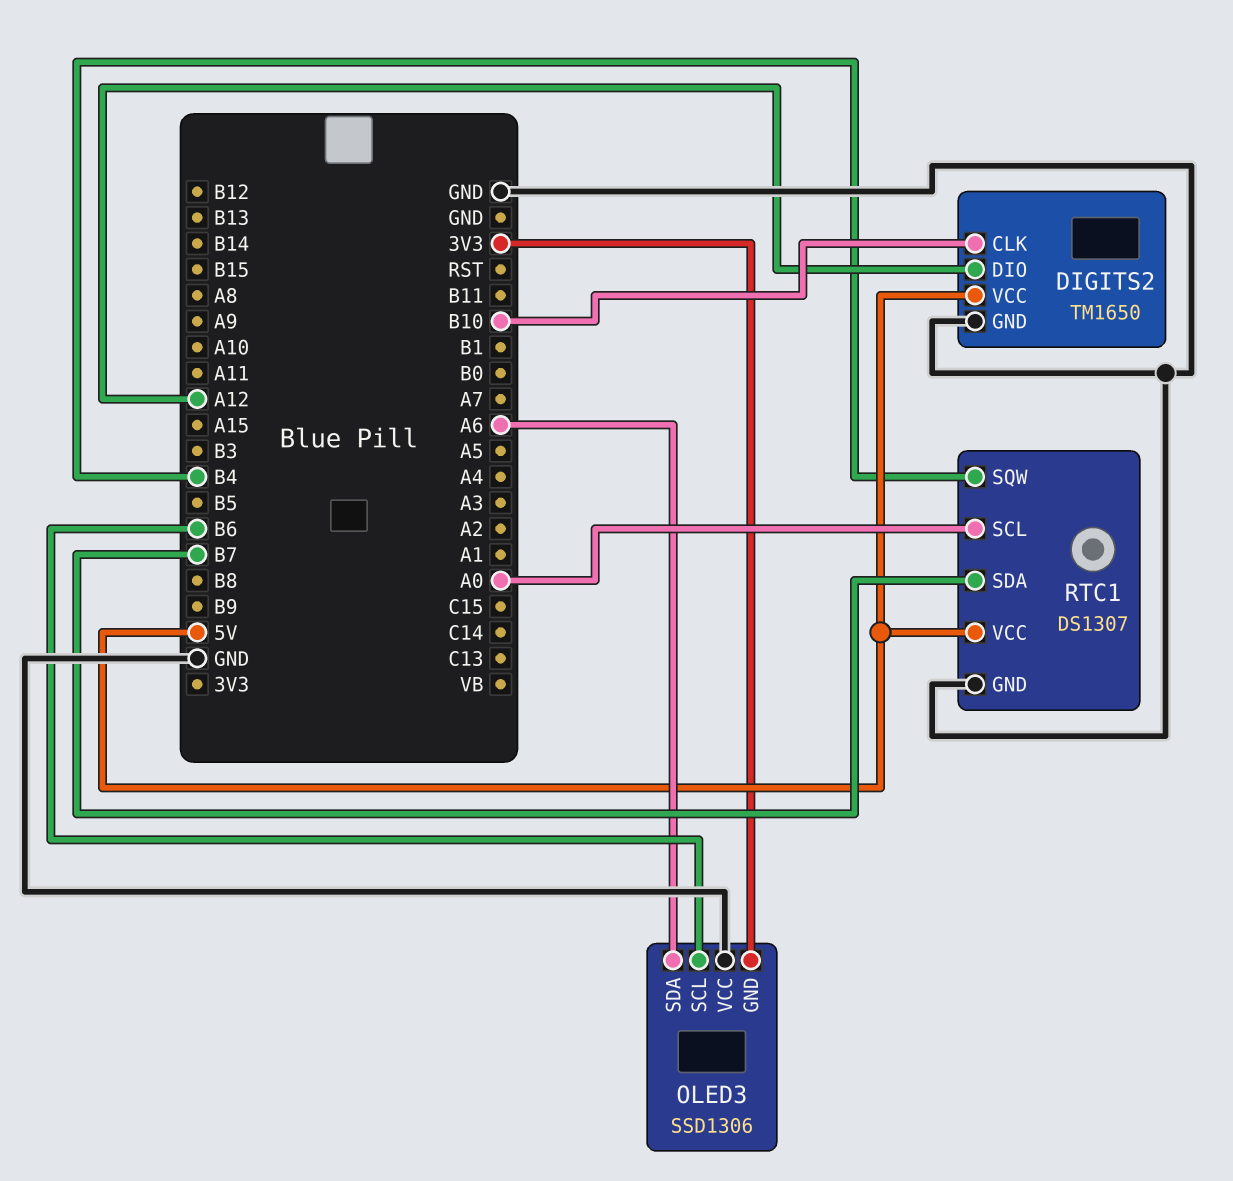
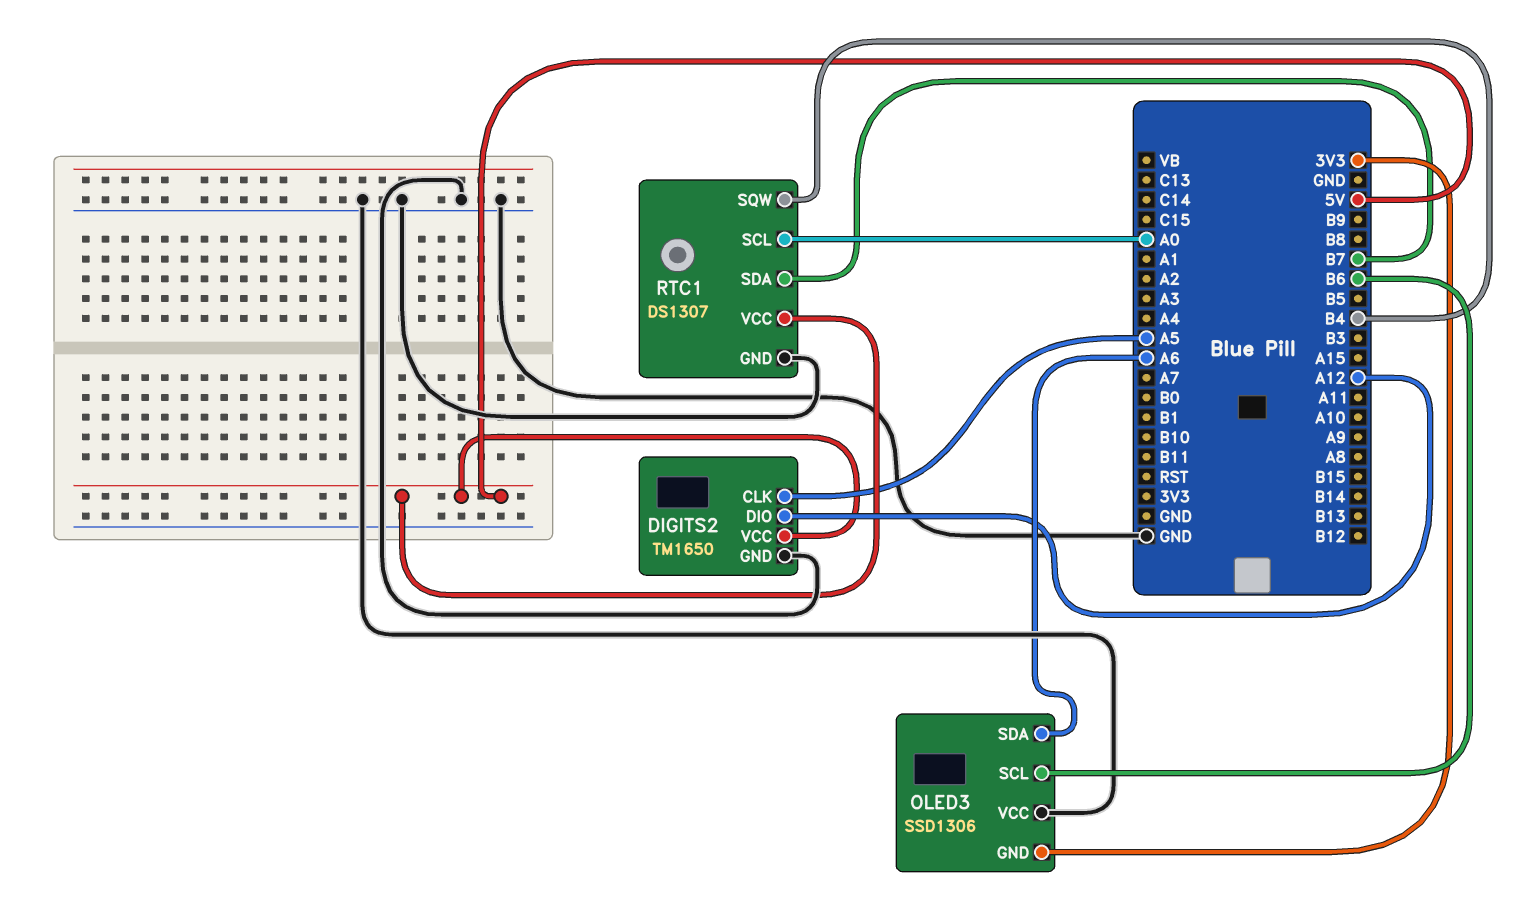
DIGITS2 pin CLK: B10 -> A5

